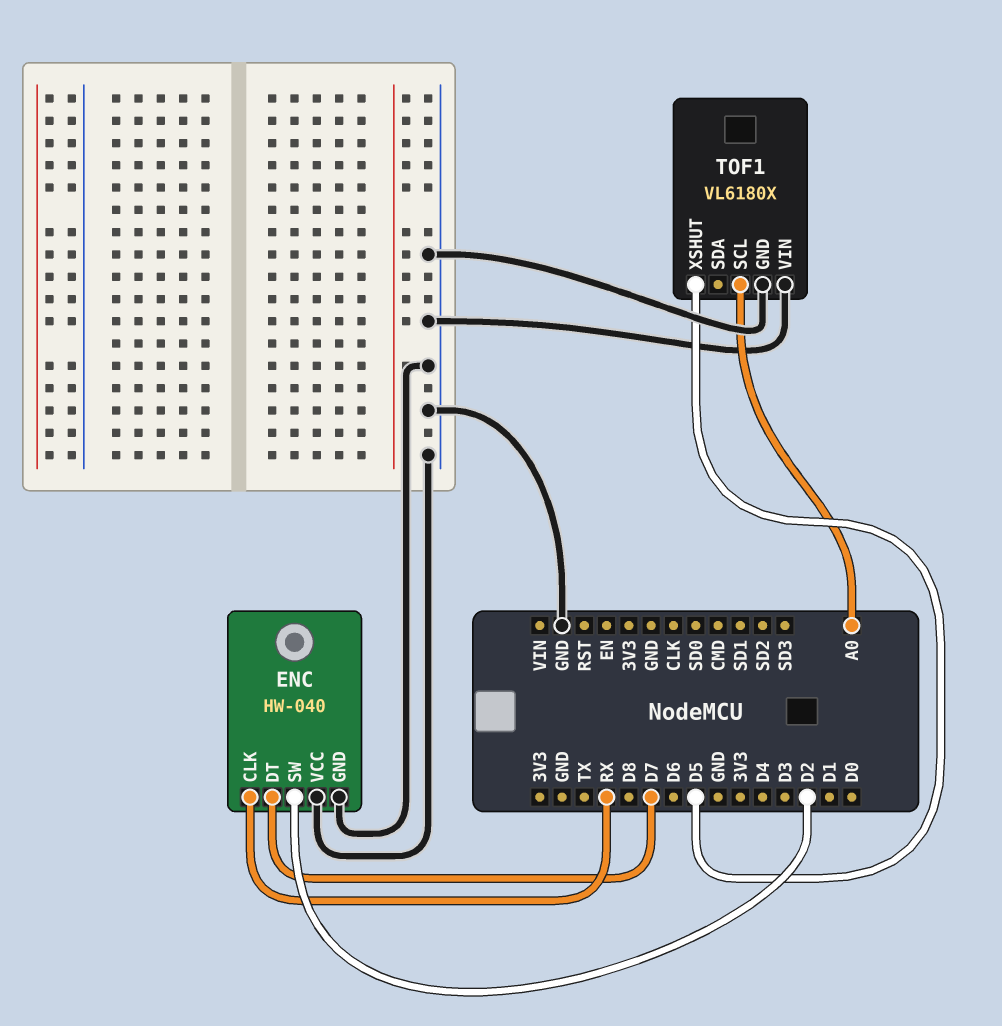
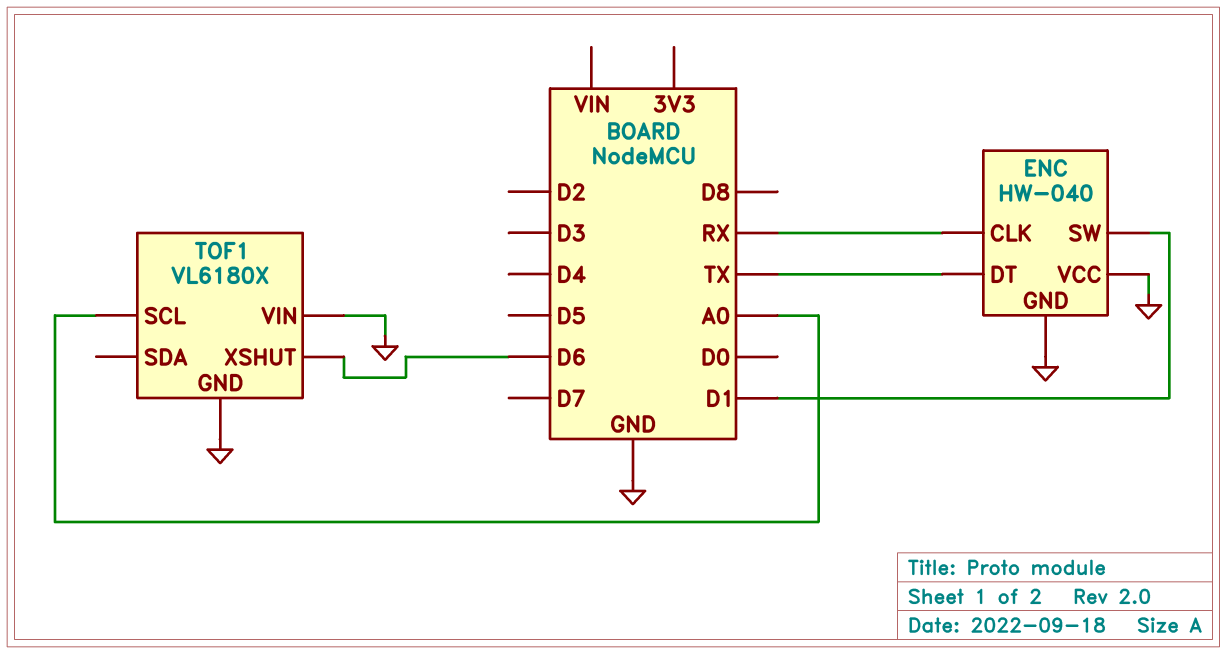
ENC pin DT: D7 -> TX
ENC pin SW: D2 -> D1
TOF1 pin XSHUT: D5 -> D6

